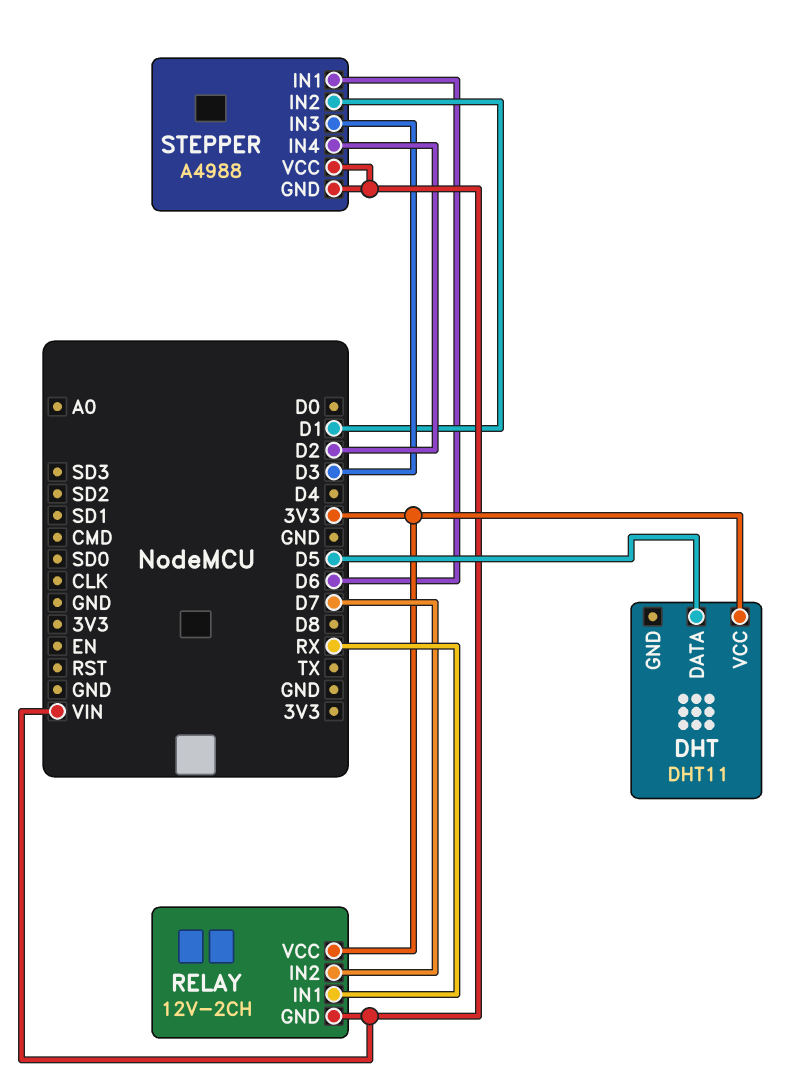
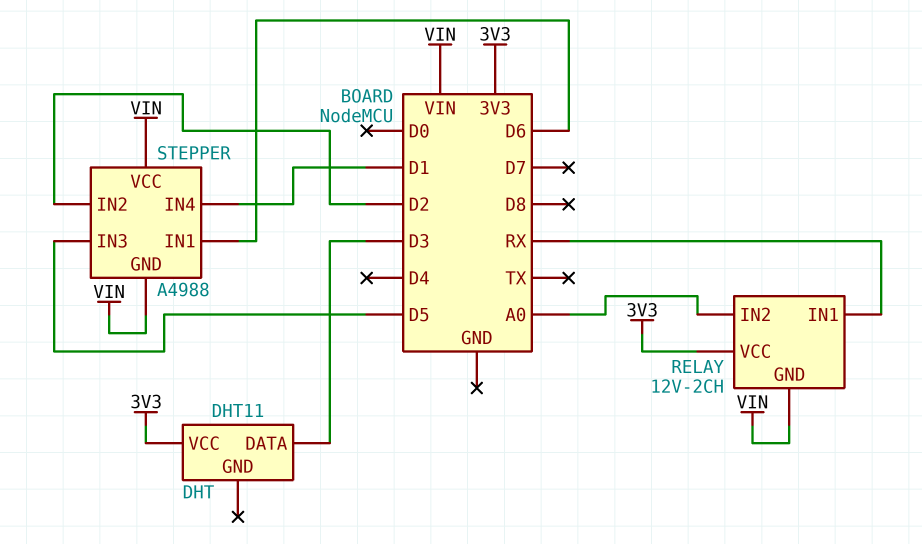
DHT pin DATA: D5 -> D3
RELAY pin IN2: D7 -> A0
STEPPER pin IN2: D1 -> D2
STEPPER pin IN3: D3 -> D5
STEPPER pin IN4: D2 -> D1

